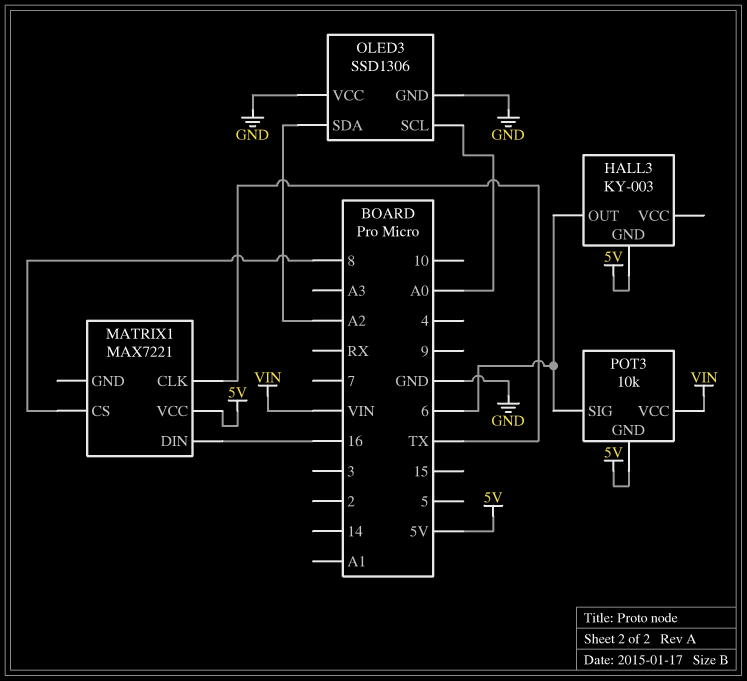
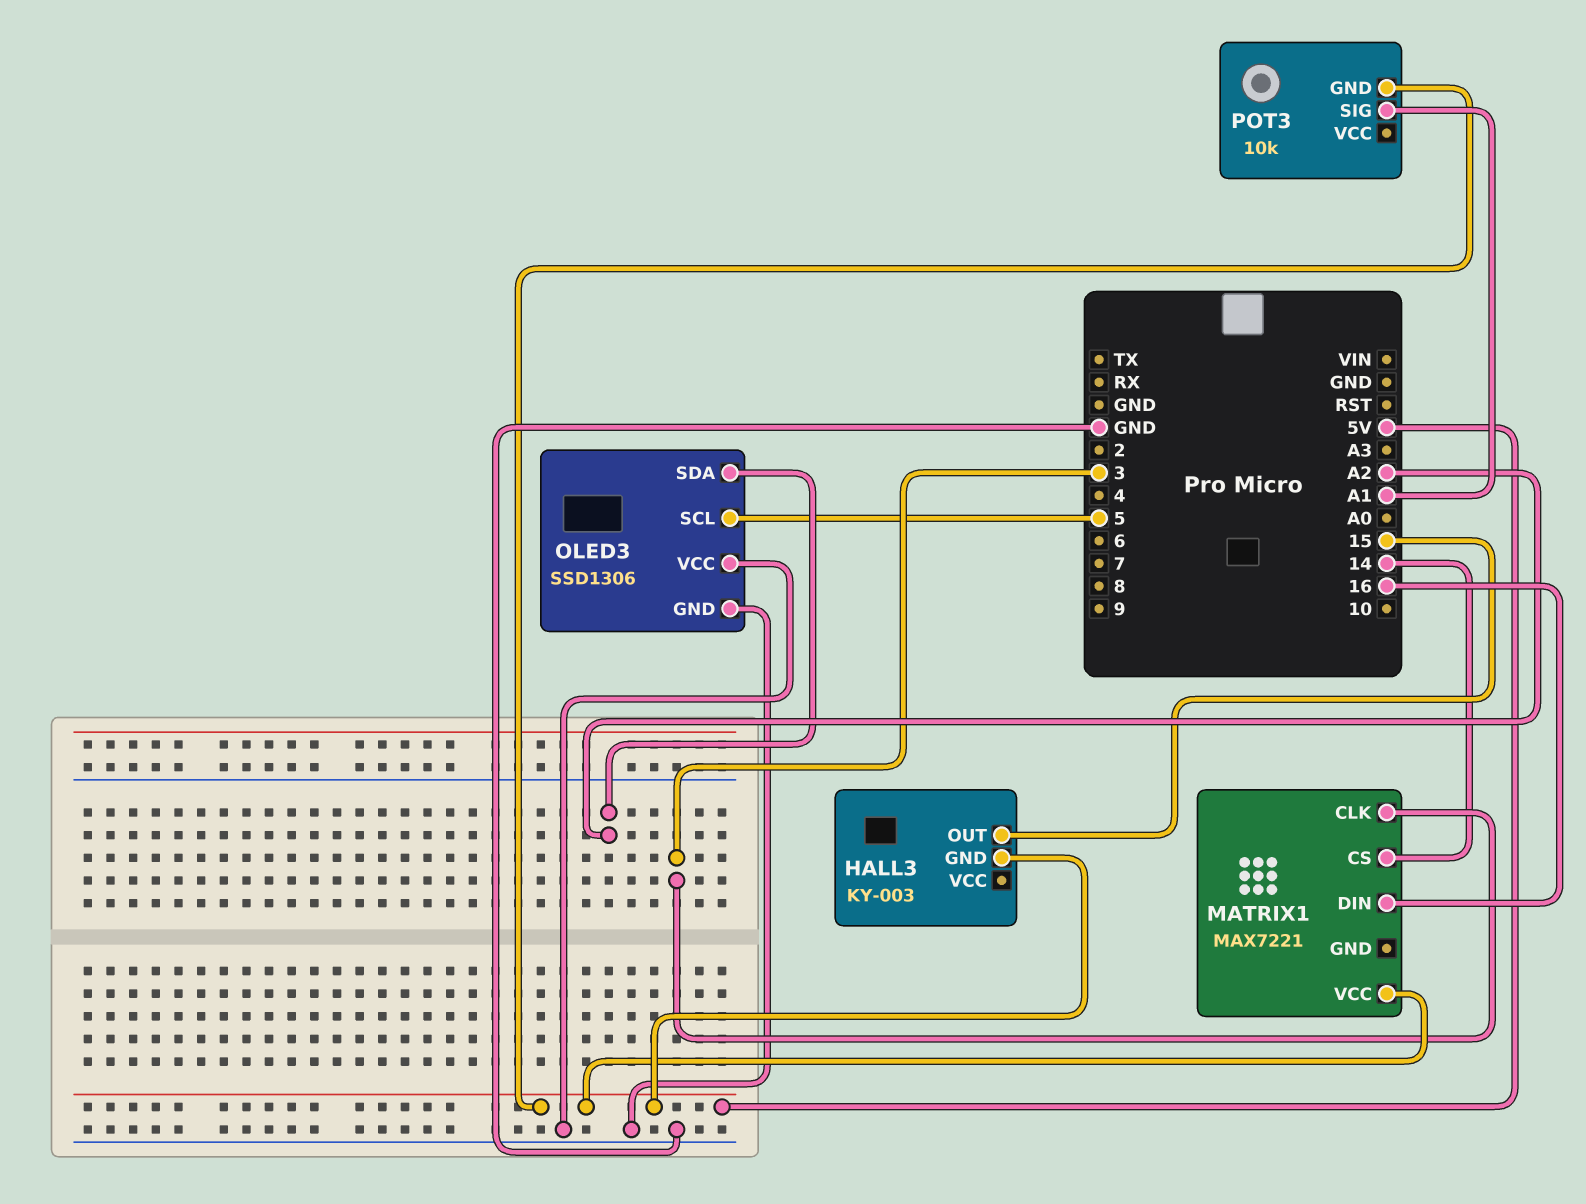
HALL3 pin OUT: 6 -> 15
MATRIX1 pin CLK: TX -> 3
MATRIX1 pin CS: 8 -> 14
OLED3 pin SCL: A0 -> 5
POT3 pin SIG: 6 -> A1
POT3 pin VCC: VIN -> none

